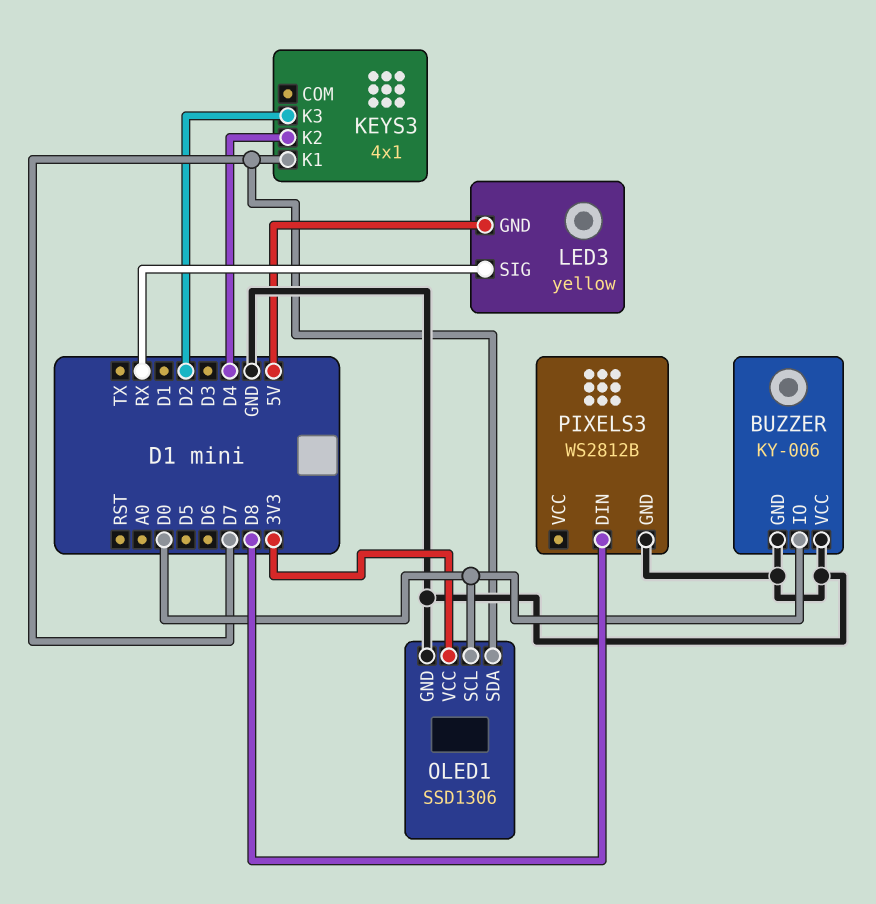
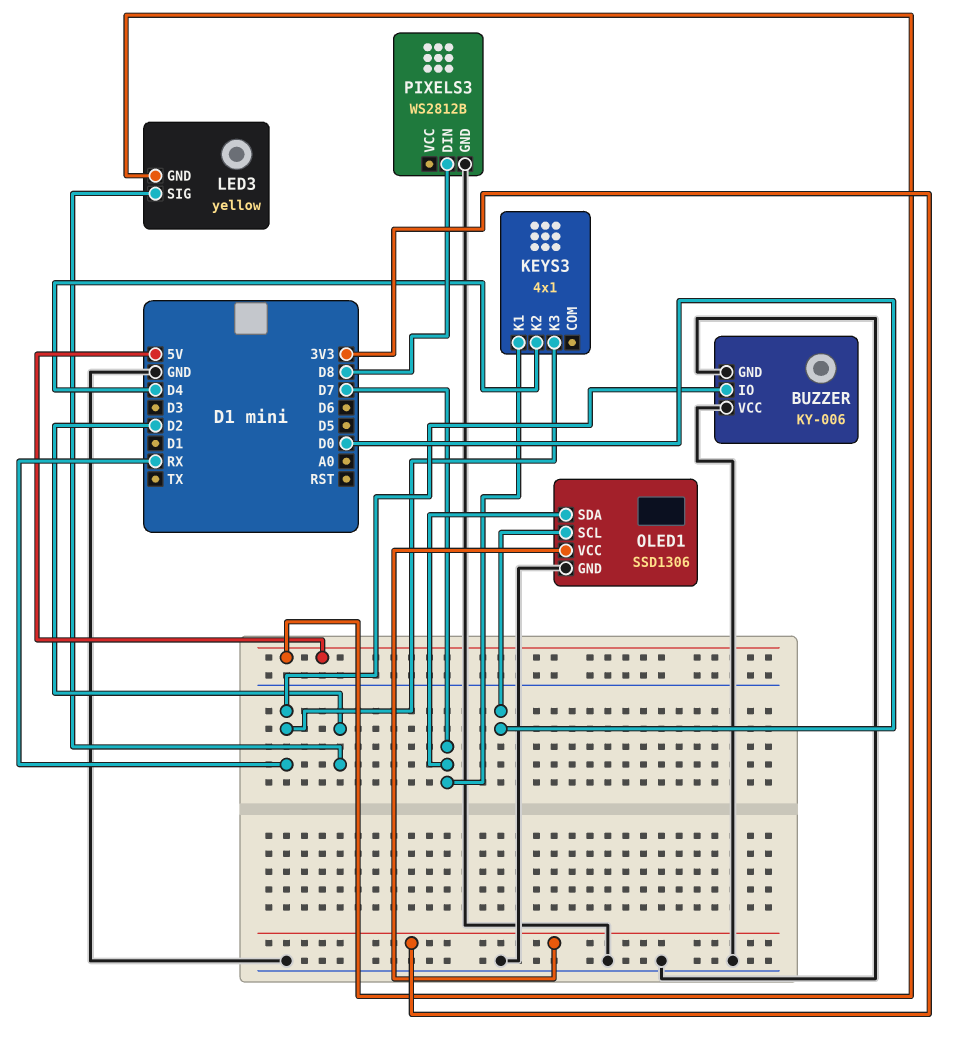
BUZZER pin IO: D0 -> RX
KEYS3 pin K3: D2 -> RX
LED3 pin SIG: RX -> D2

